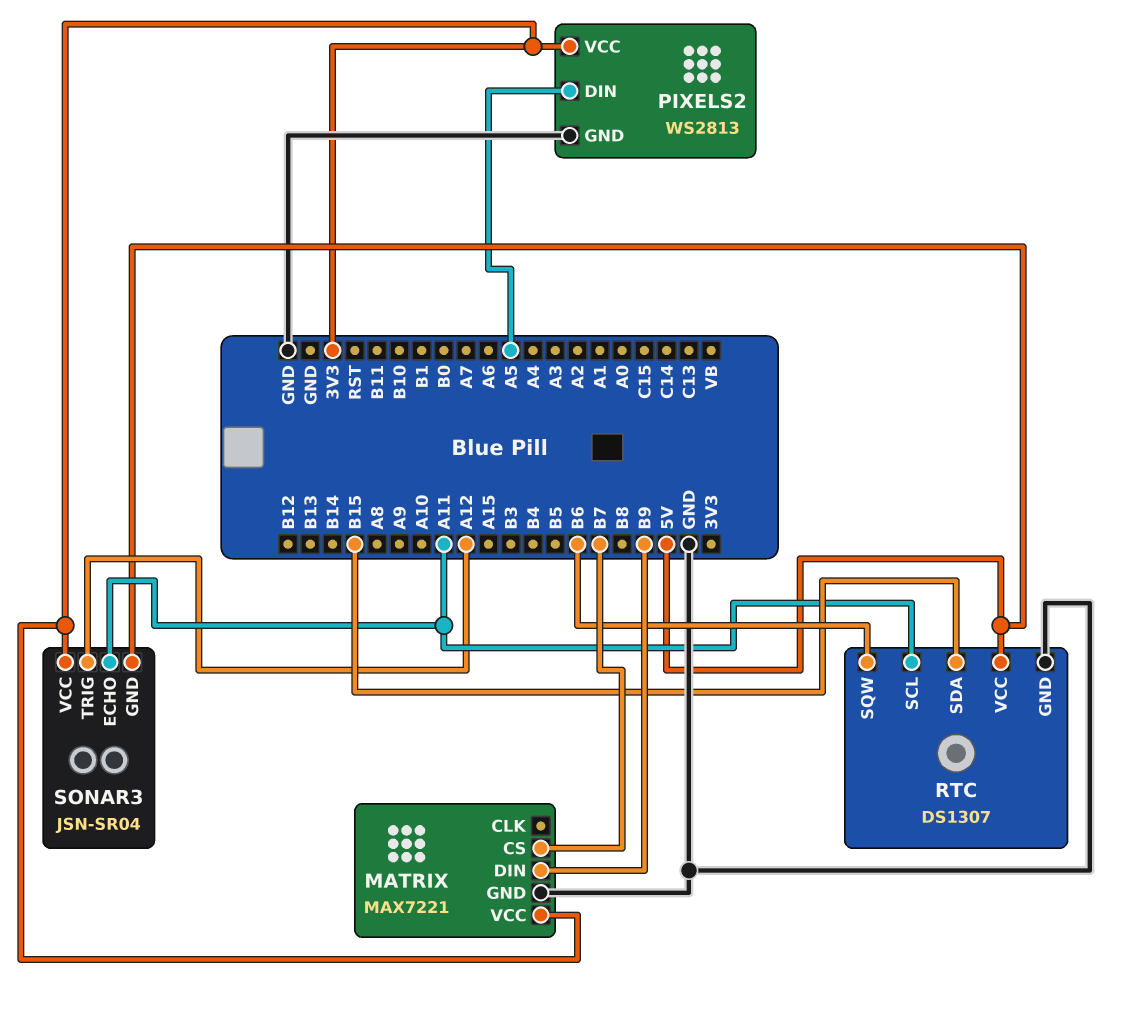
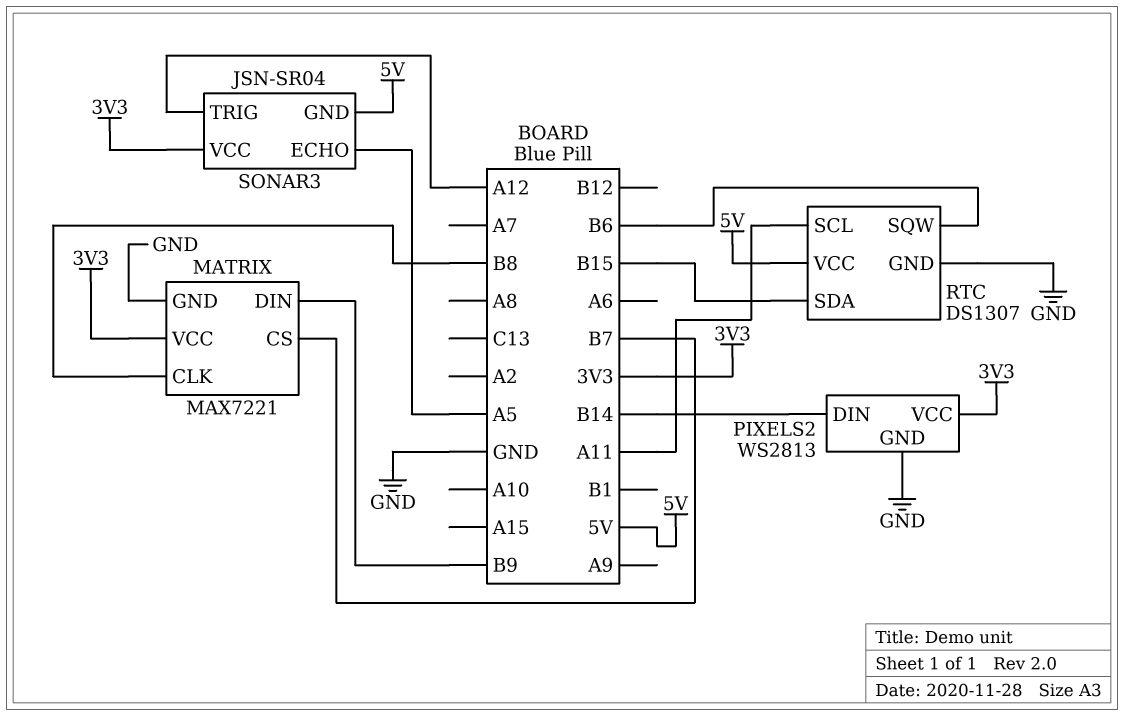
MATRIX pin CLK: none -> B8
PIXELS2 pin DIN: A5 -> B14
SONAR3 pin ECHO: A11 -> A5

